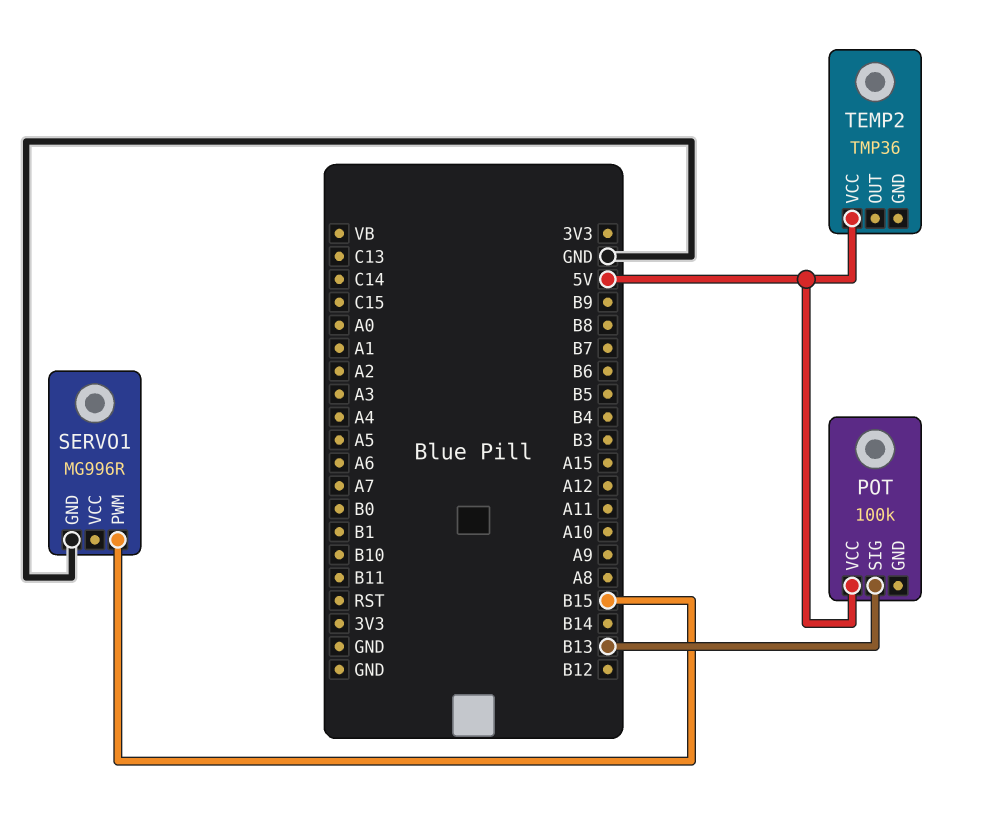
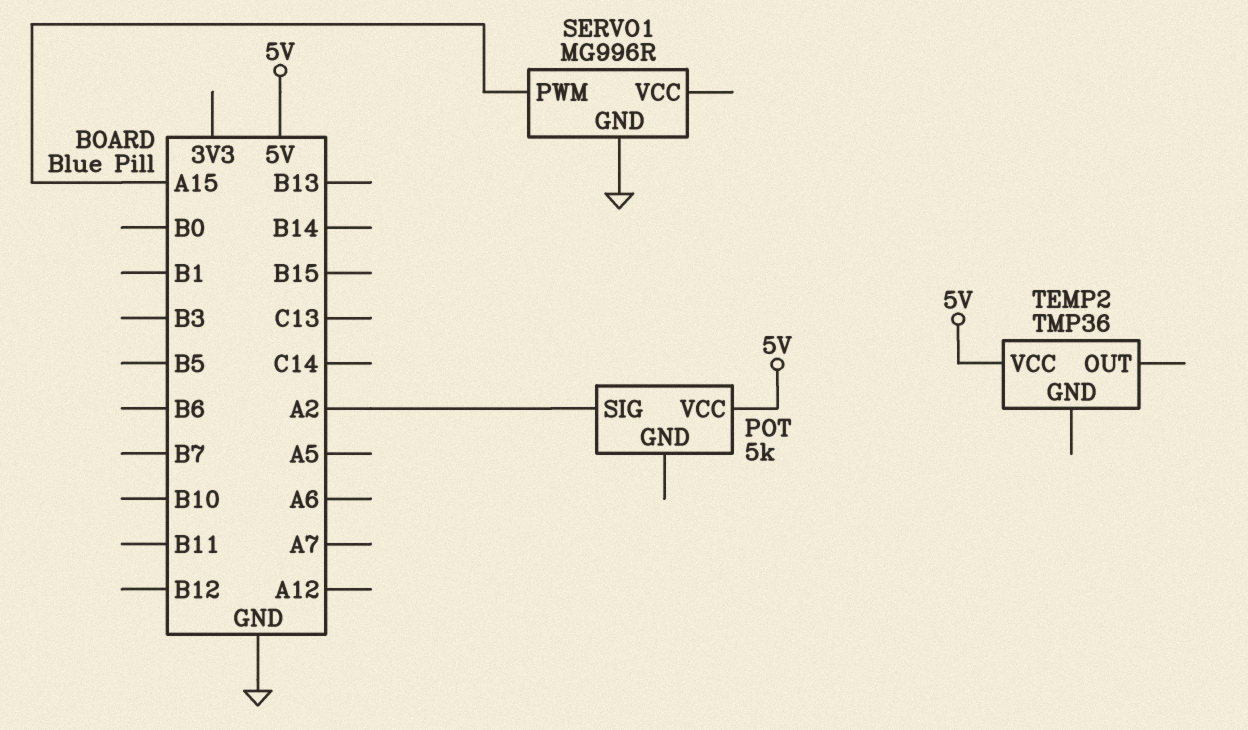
POT: 100k -> 5k
POT pin SIG: B13 -> A2
SERVO1 pin PWM: B15 -> A15

